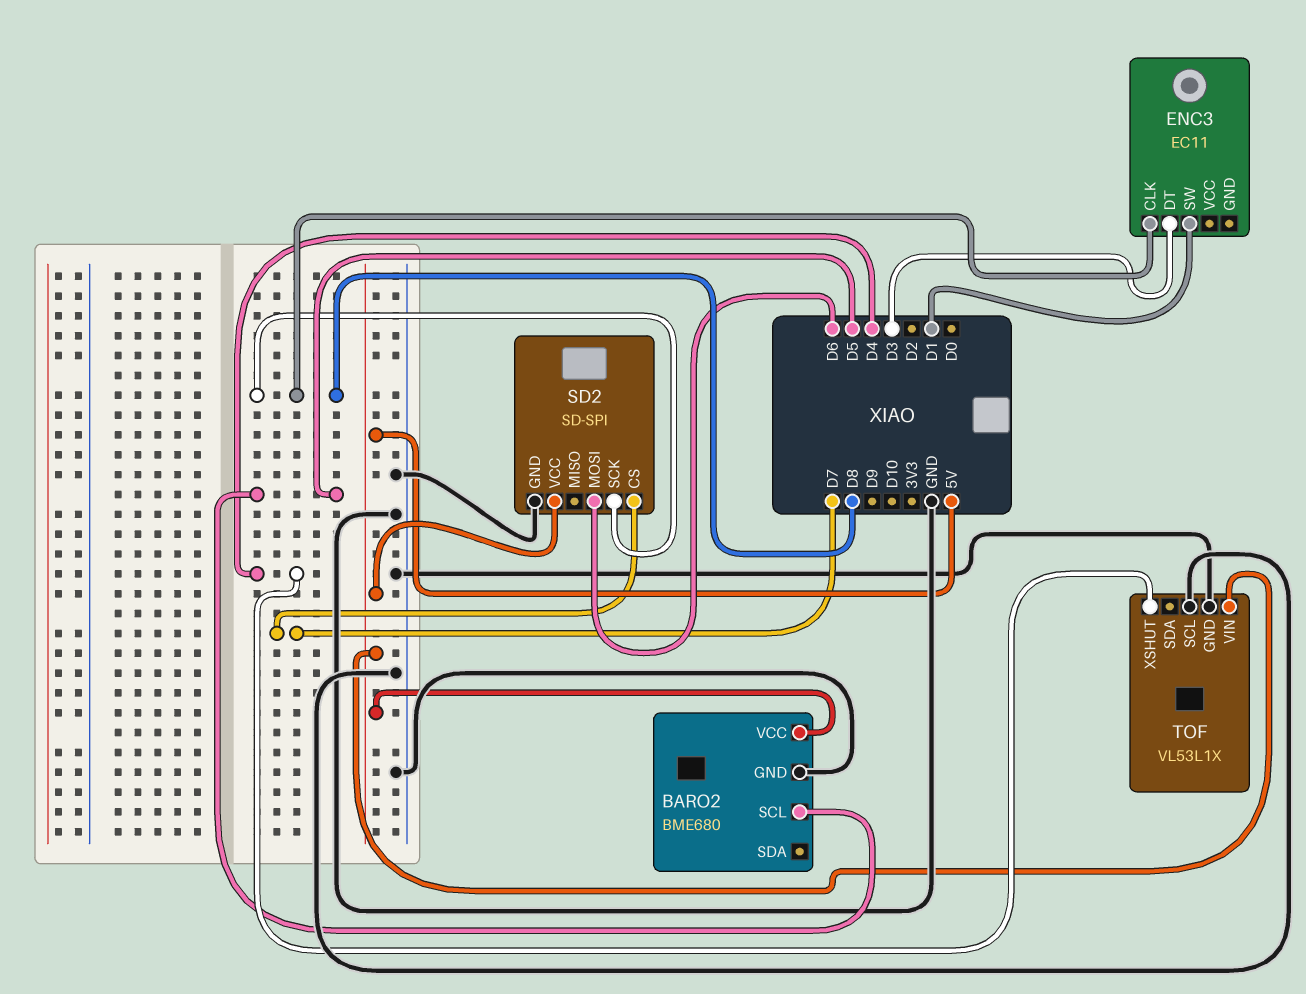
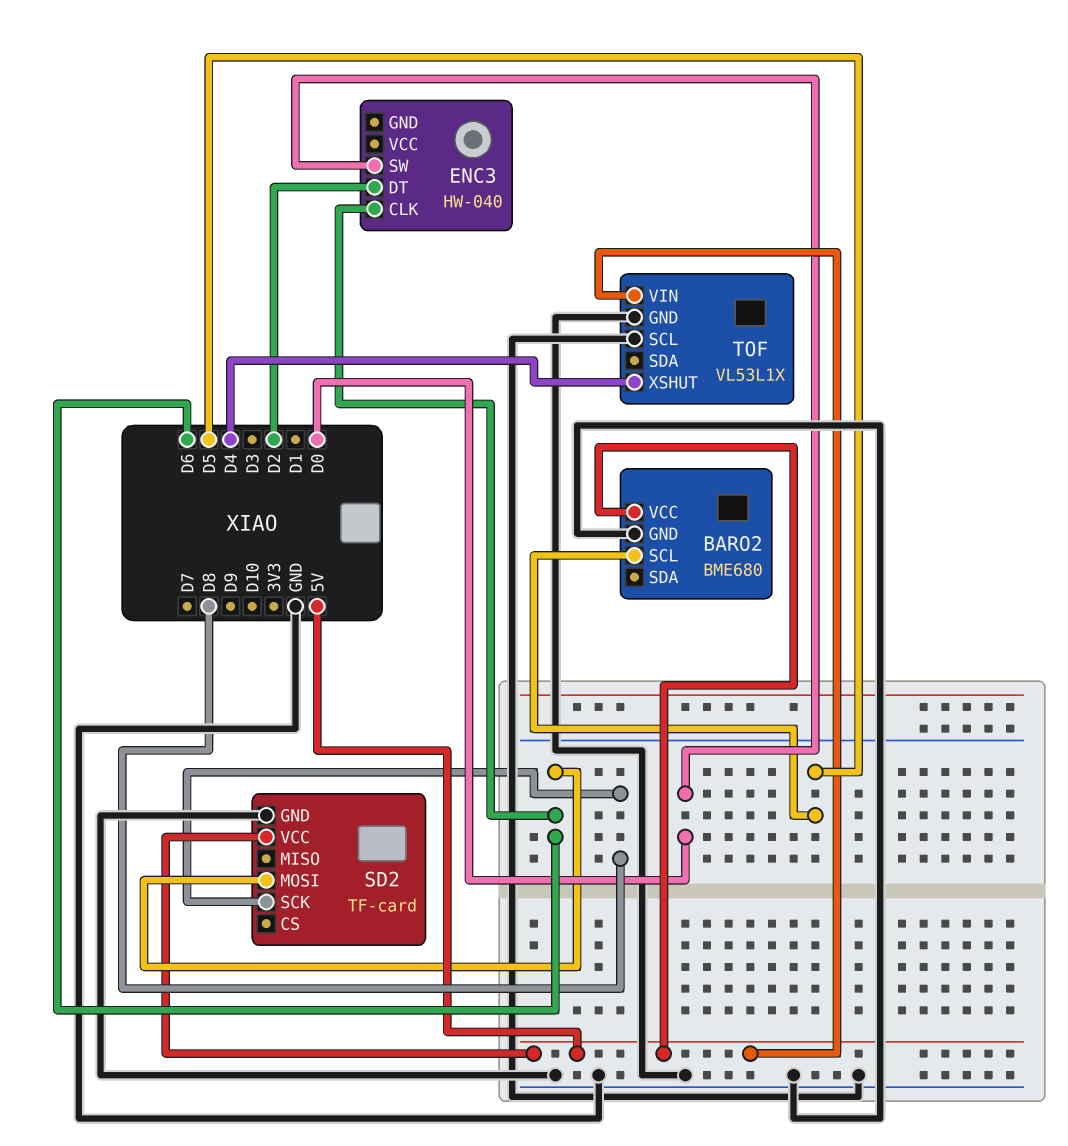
ENC3: EC11 -> HW-040
ENC3 pin CLK: D8 -> D6
ENC3 pin DT: D3 -> D2
ENC3 pin SW: D1 -> D0
SD2: SD-SPI -> TF-card
SD2 pin CS: D7 -> none

